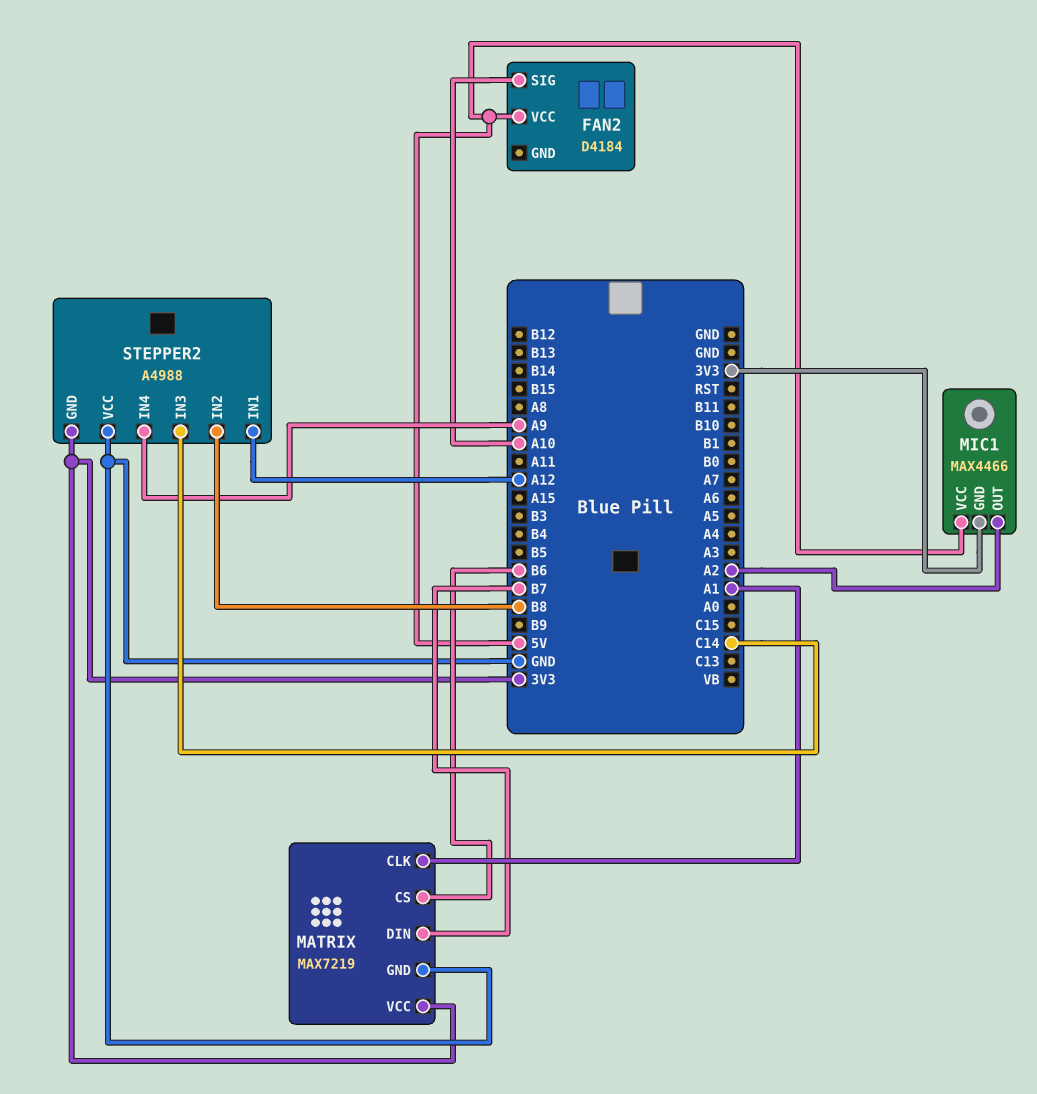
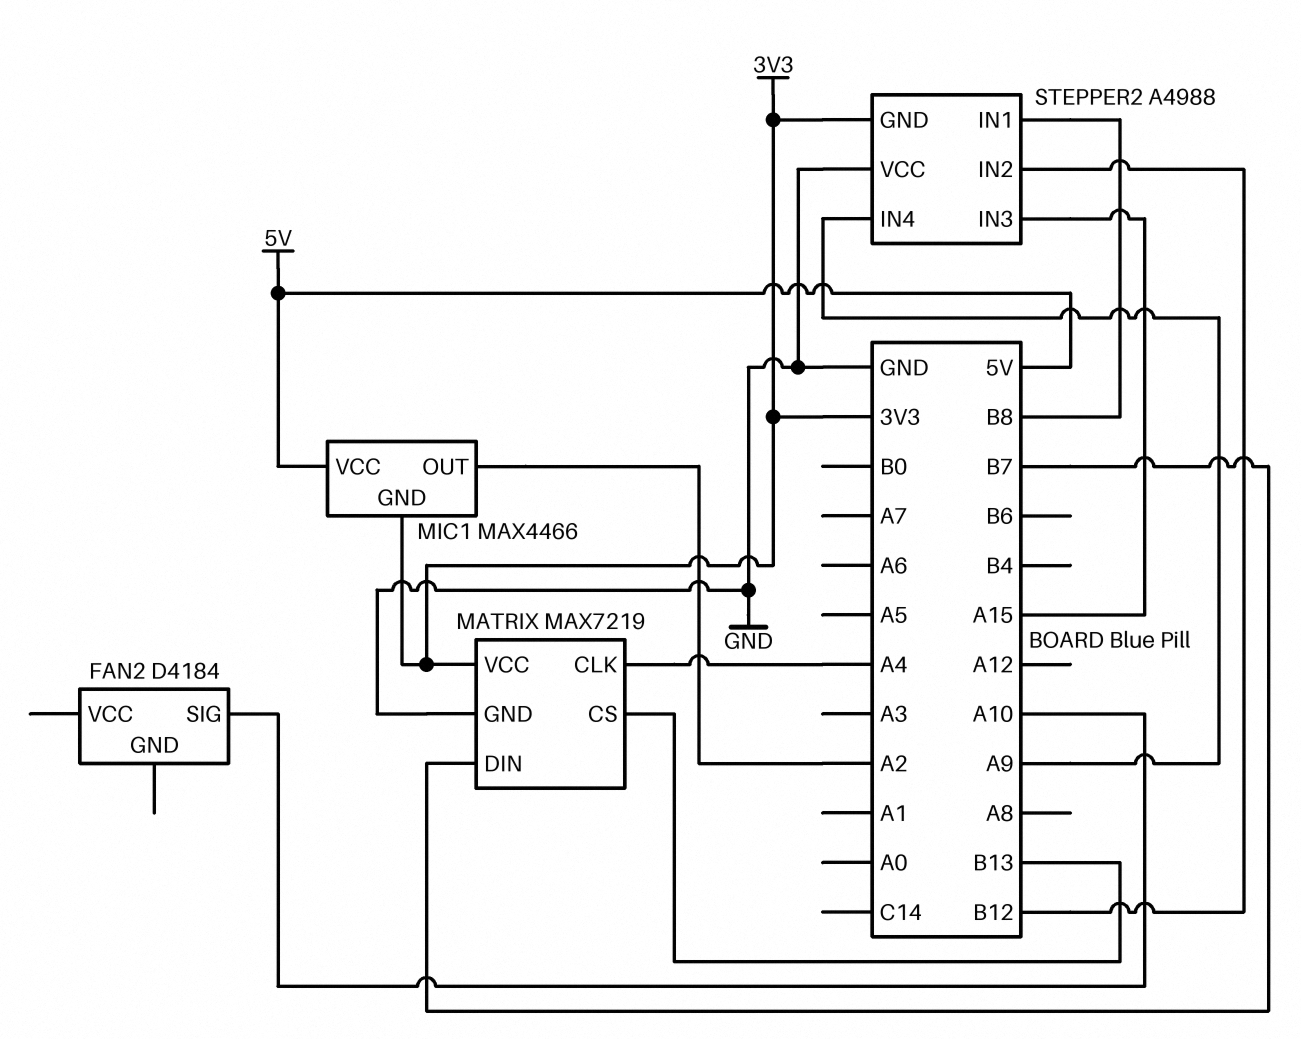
FAN2 pin VCC: 5V -> none
MATRIX pin CLK: A1 -> A4
MATRIX pin CS: B6 -> B13
STEPPER2 pin IN1: A12 -> B8
STEPPER2 pin IN2: B8 -> B12
STEPPER2 pin IN3: C14 -> A15

